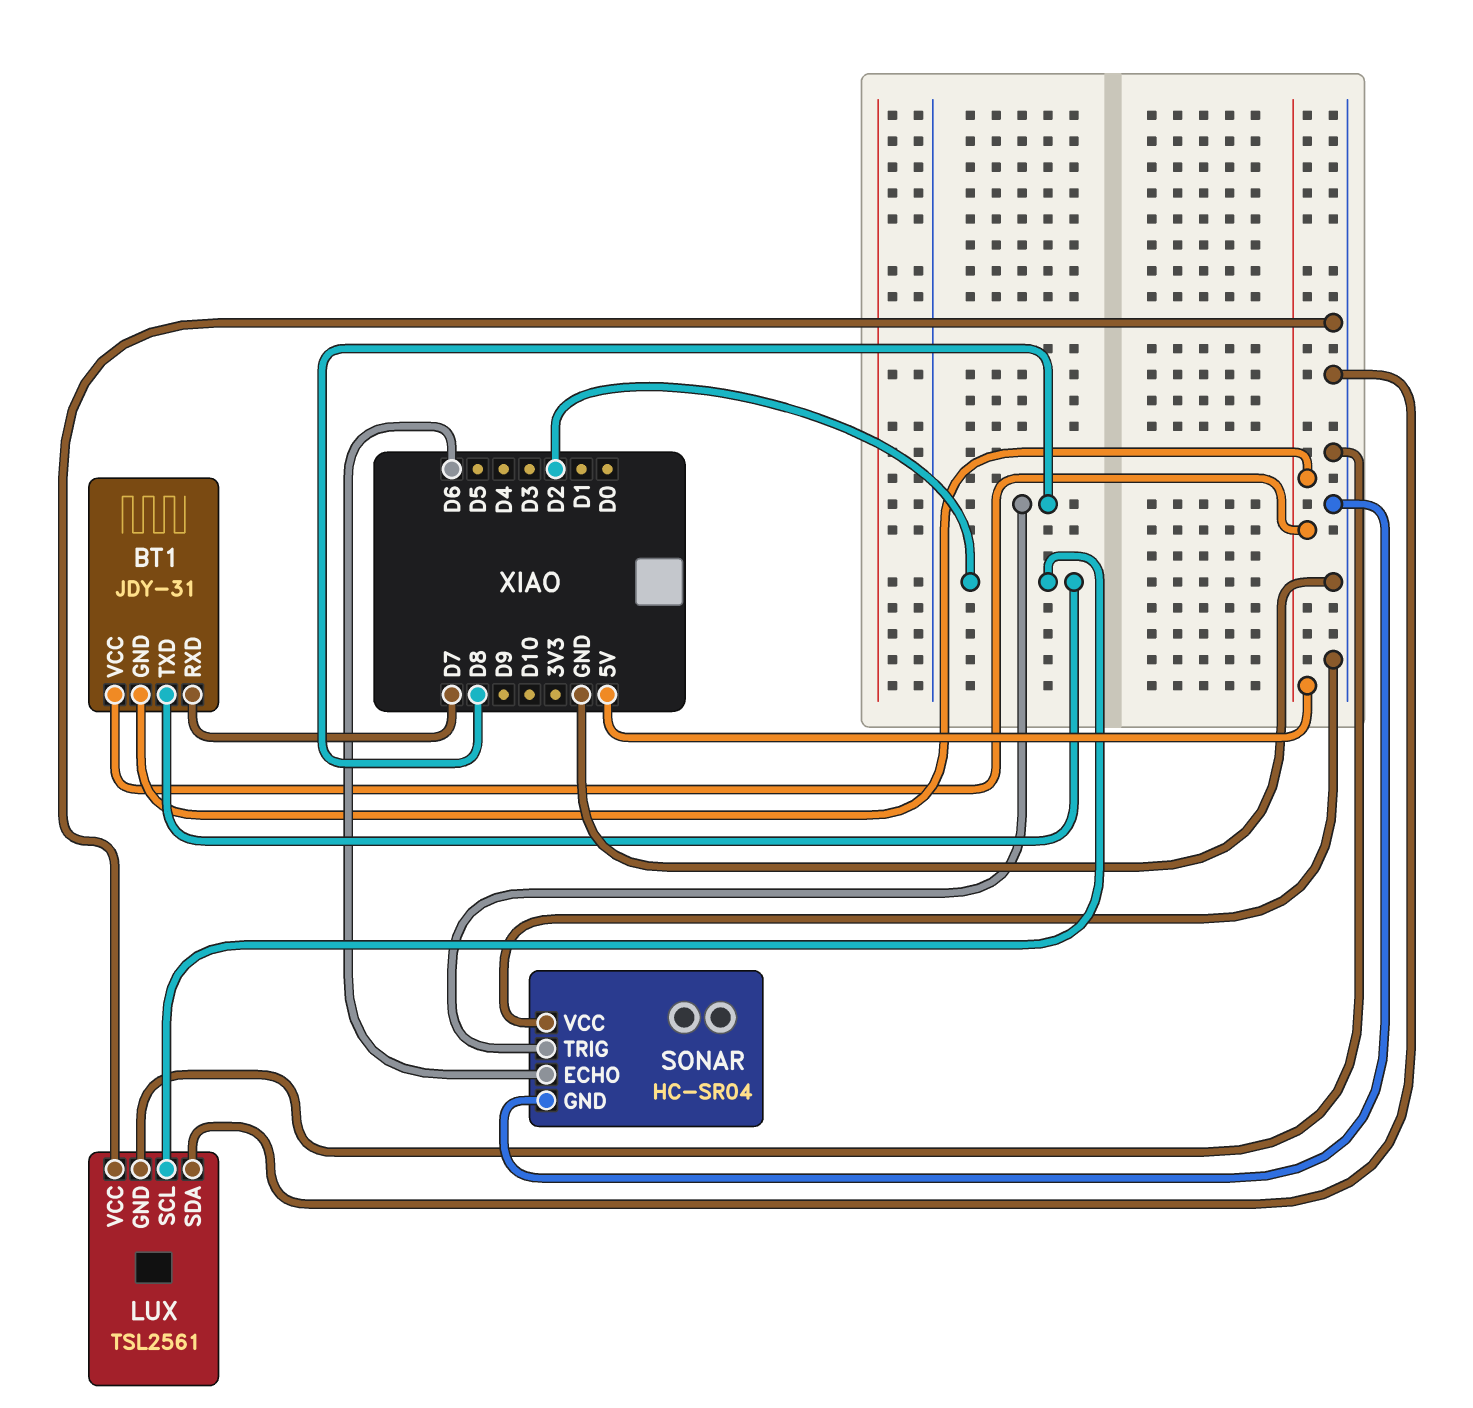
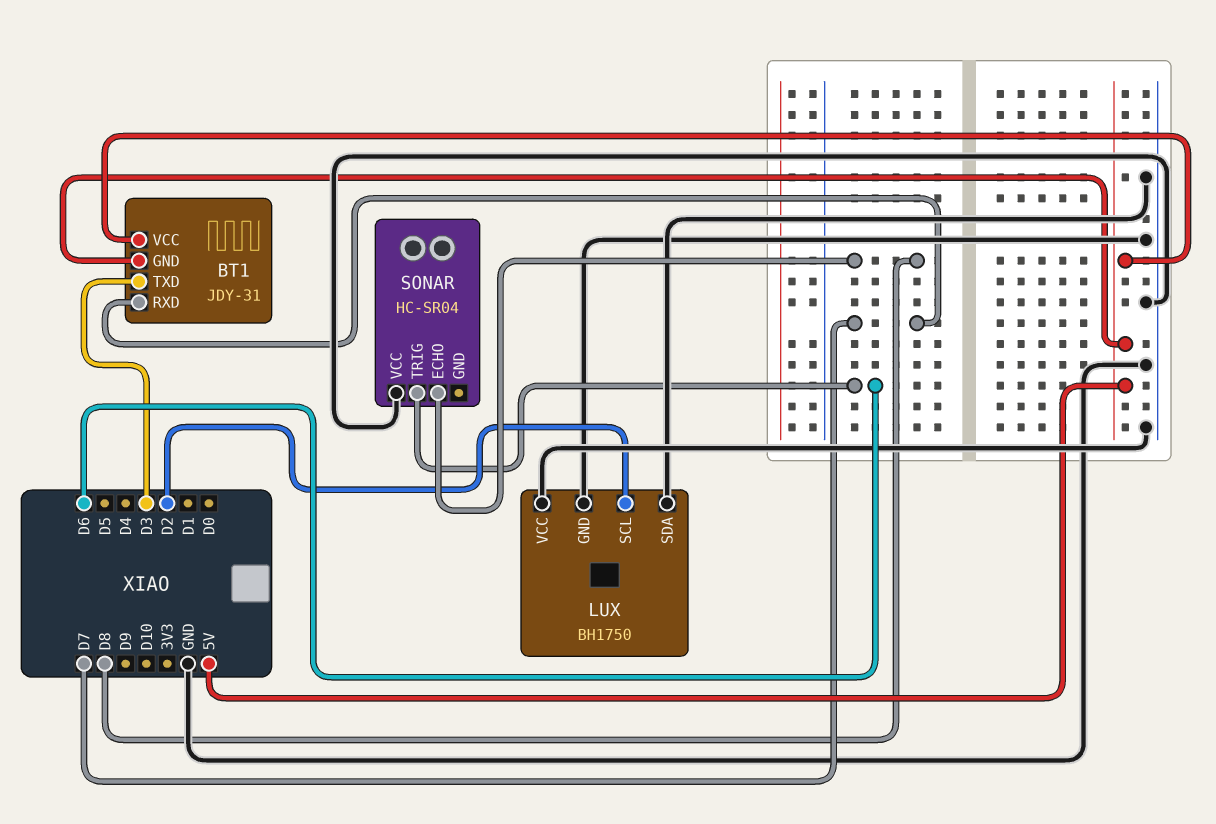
BT1 pin TXD: D2 -> D3
LUX: TSL2561 -> BH1750
SONAR pin ECHO: D6 -> D8
SONAR pin GND: GND -> none
SONAR pin TRIG: D8 -> D6

